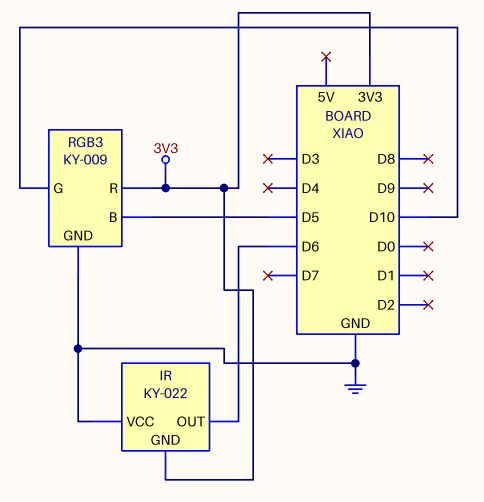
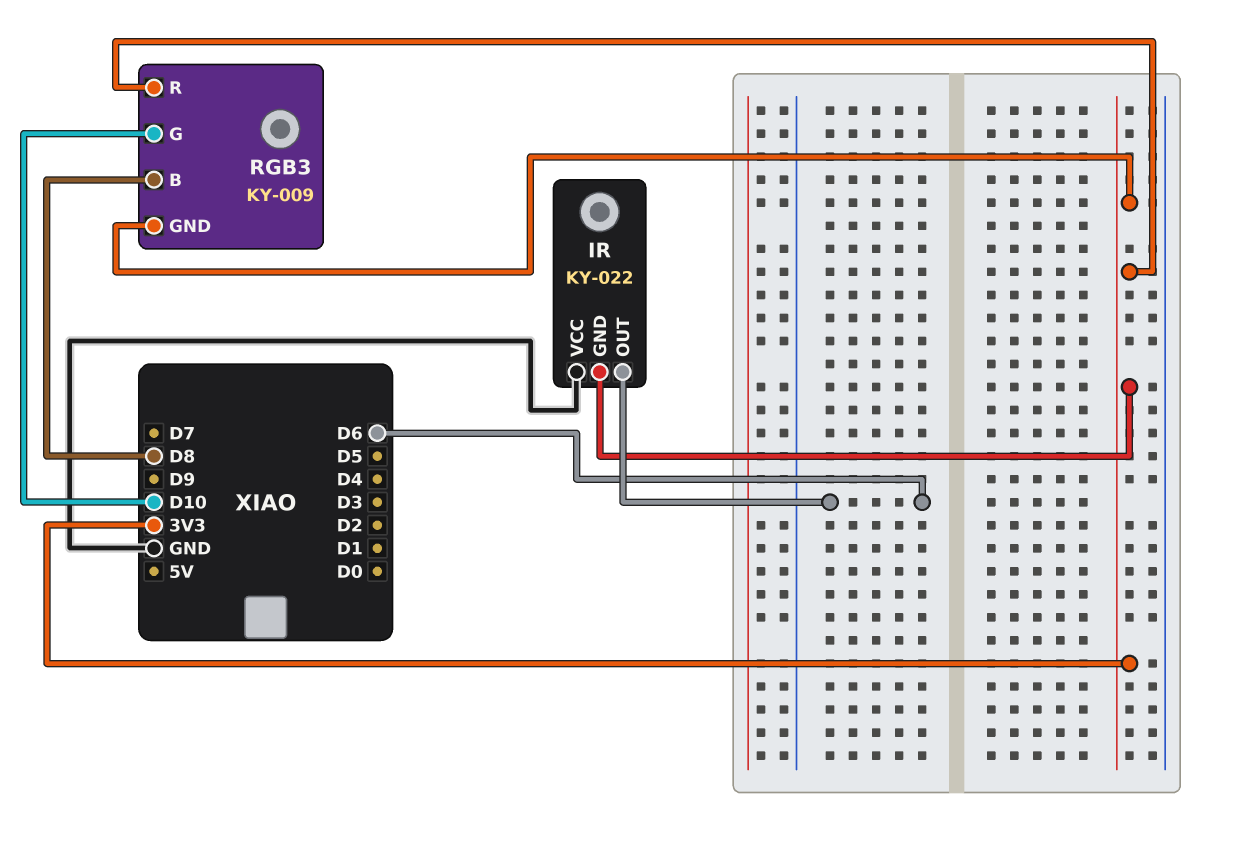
RGB3 pin B: D5 -> D8
RGB3 pin GND: GND -> 3V3

